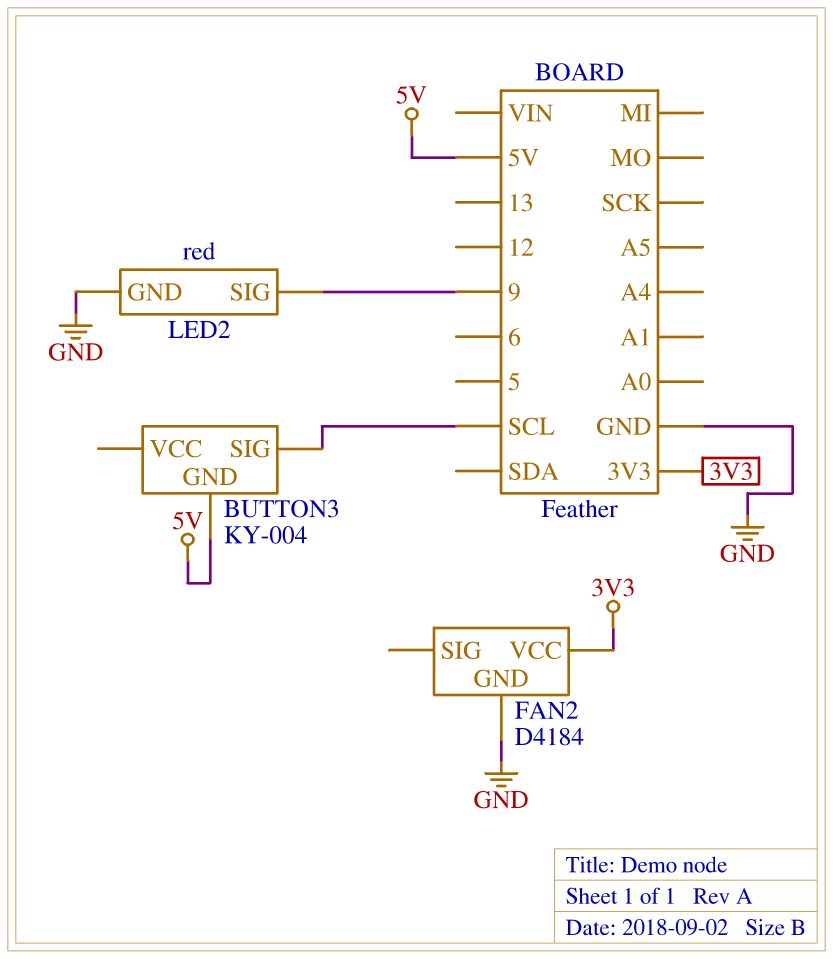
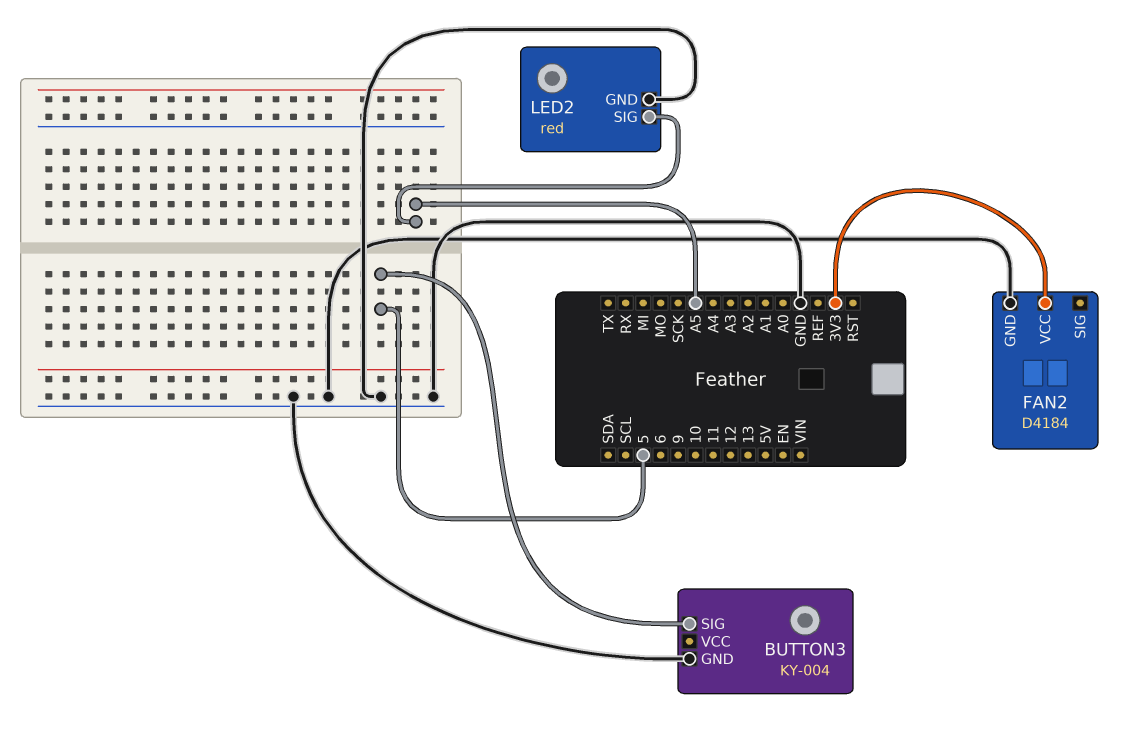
BUTTON3 pin GND: 5V -> GND
BUTTON3 pin SIG: SCL -> 5
LED2 pin SIG: 9 -> A5

